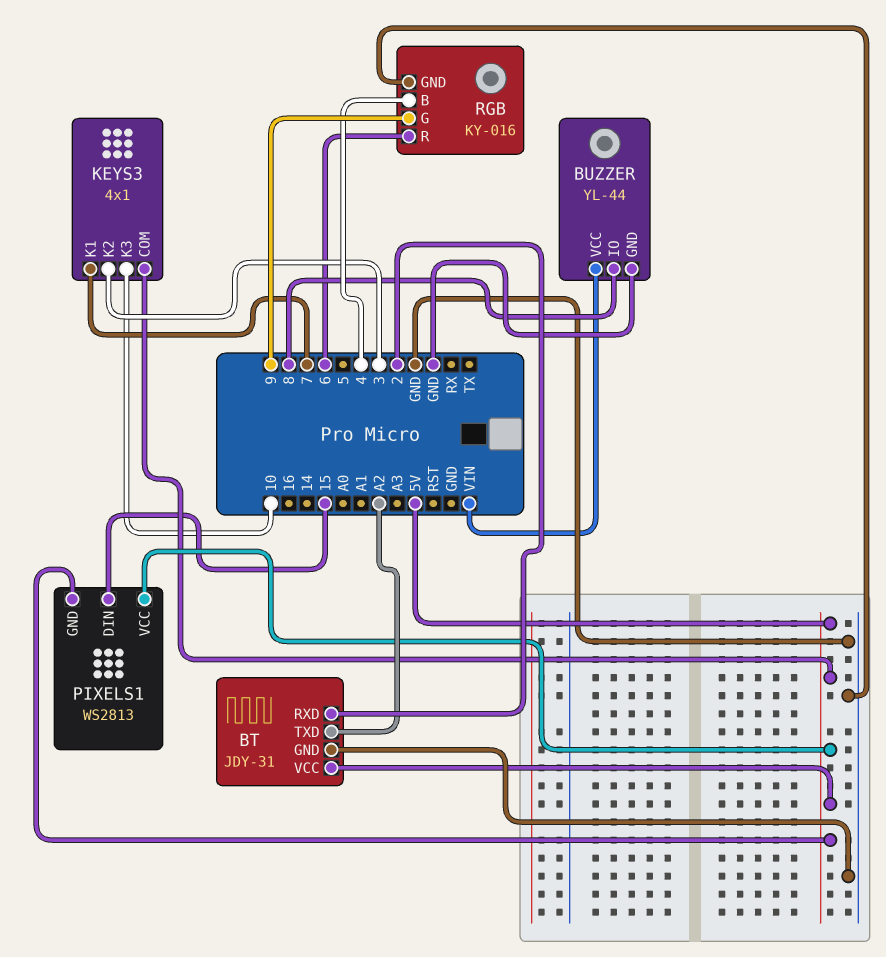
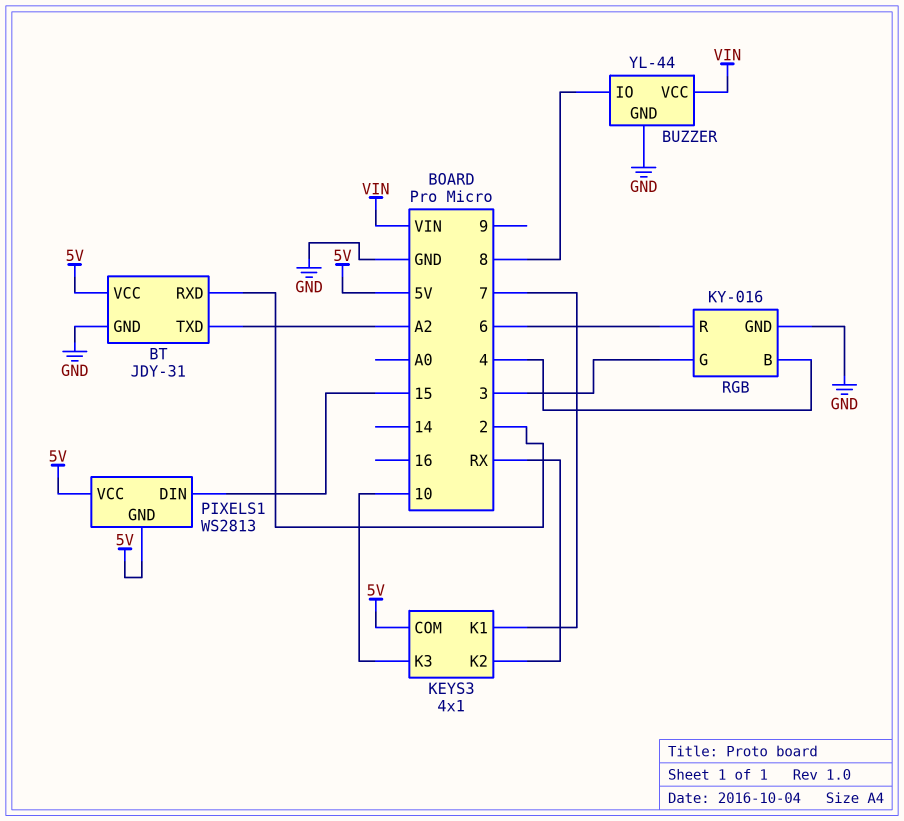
KEYS3 pin K2: 3 -> RX
RGB pin G: 9 -> 3

